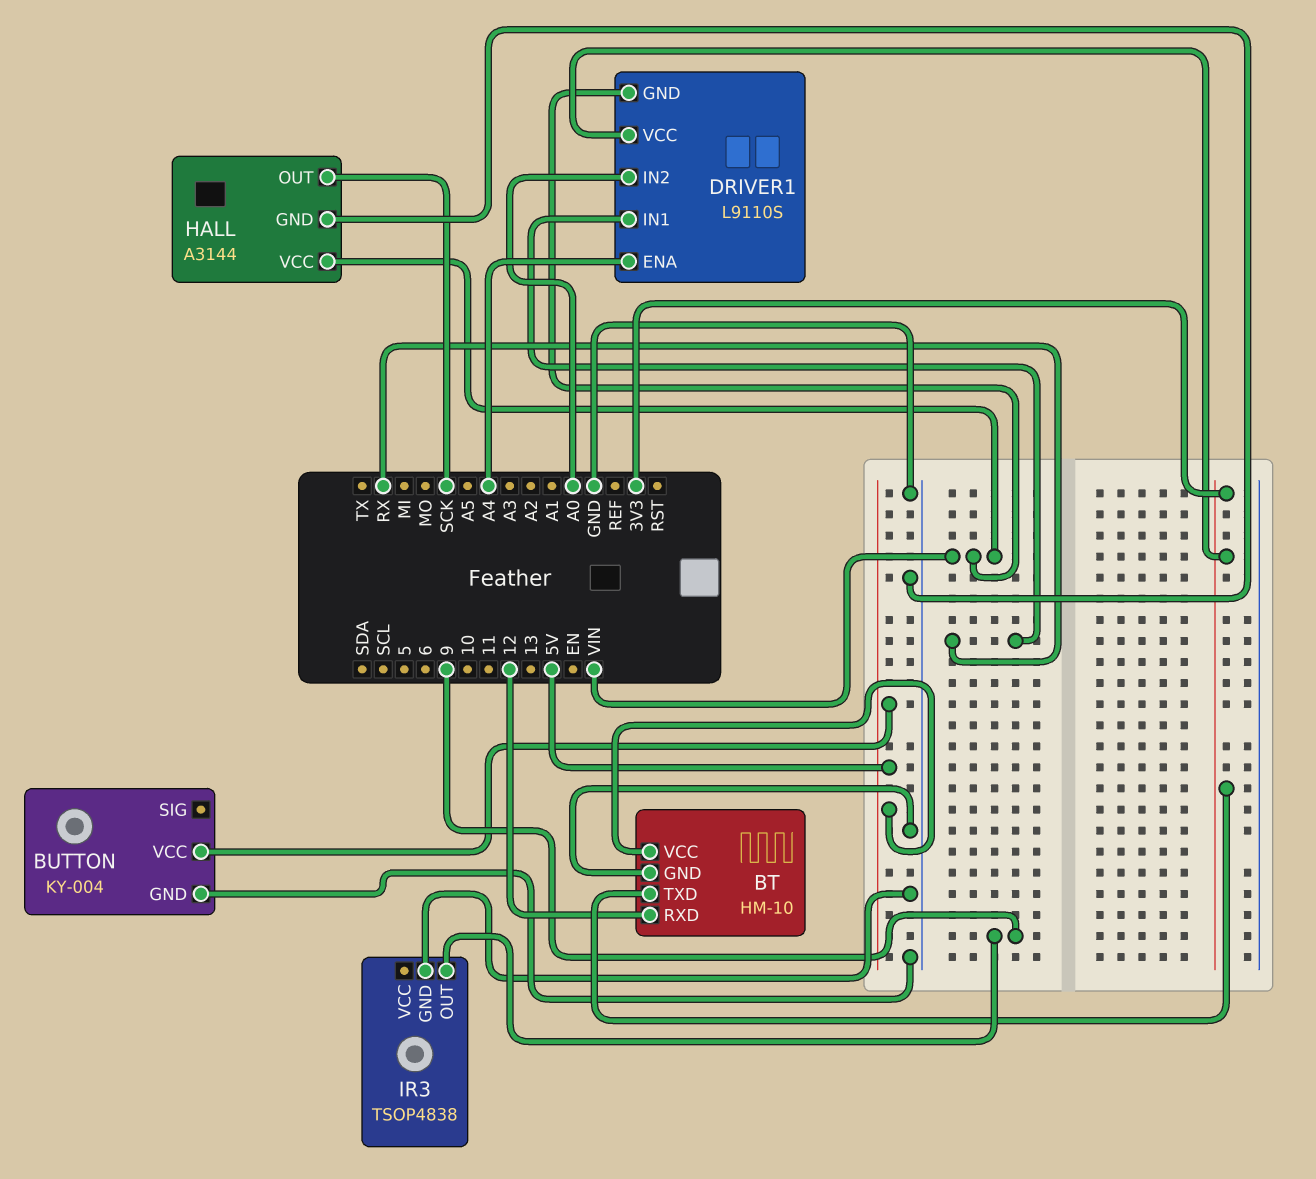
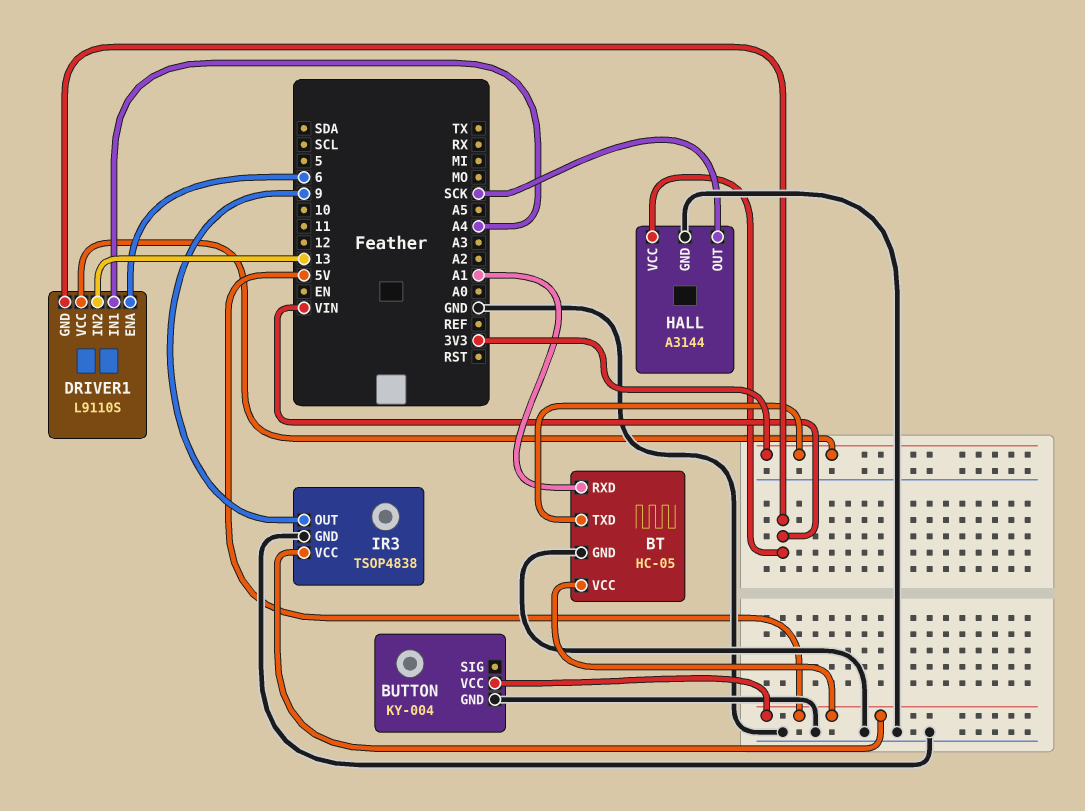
BT: HM-10 -> HC-05
BT pin RXD: 12 -> A1
DRIVER1 pin ENA: A4 -> 6
DRIVER1 pin IN1: RX -> A4
DRIVER1 pin IN2: A0 -> 13
IR3 pin VCC: none -> 5V

